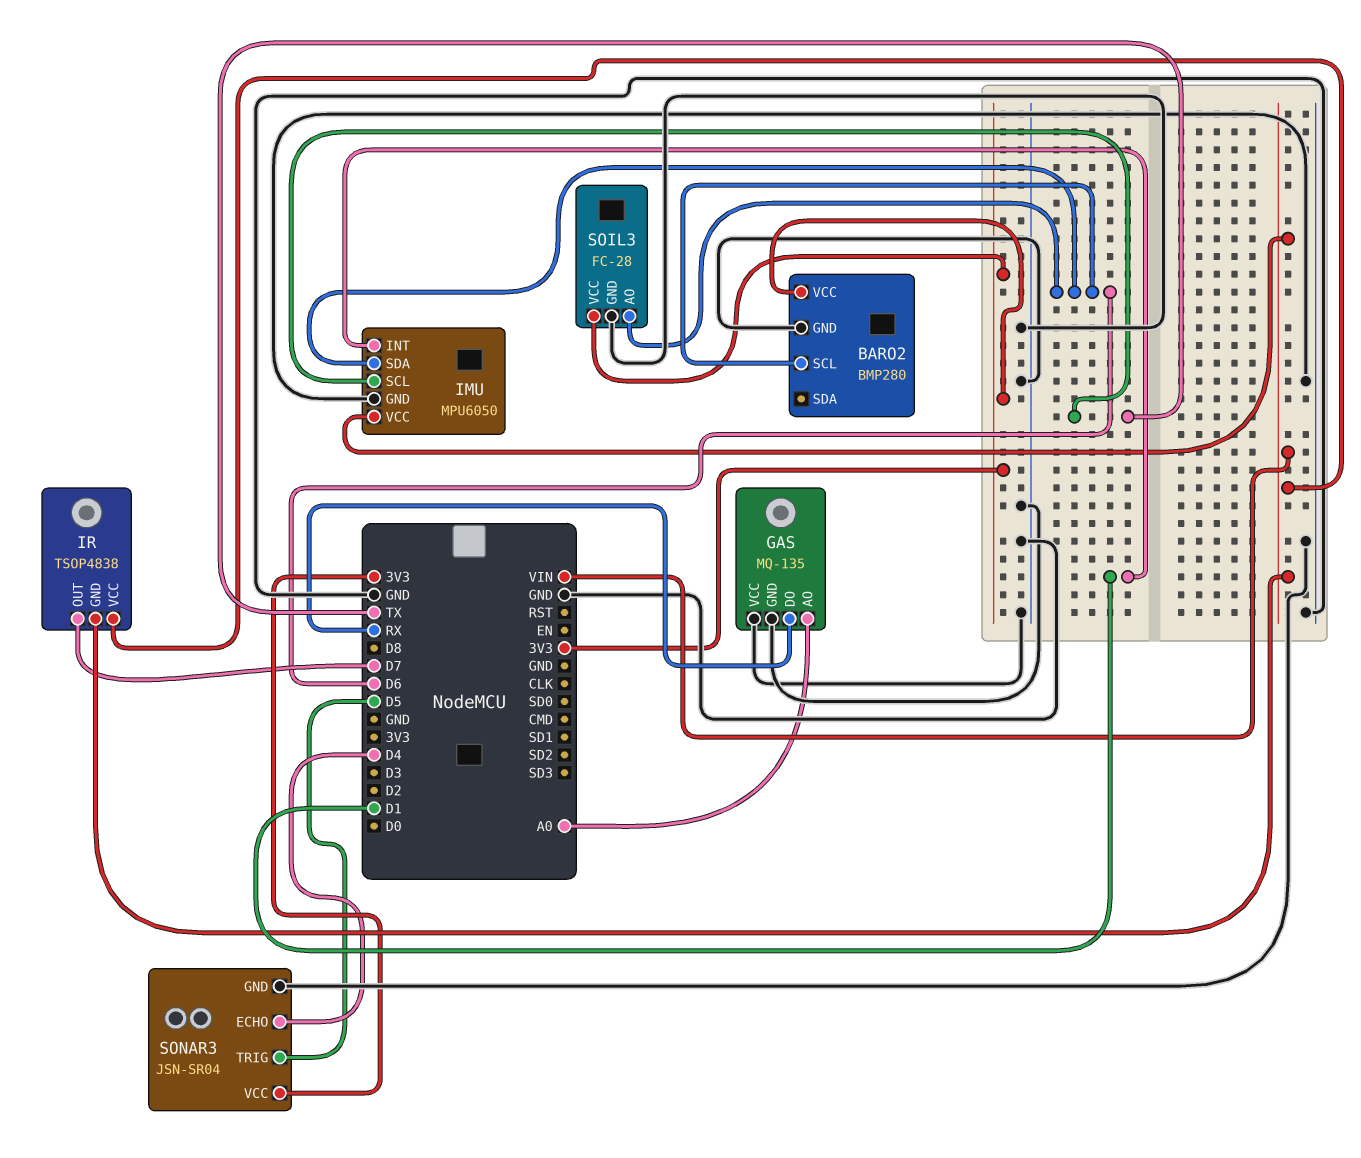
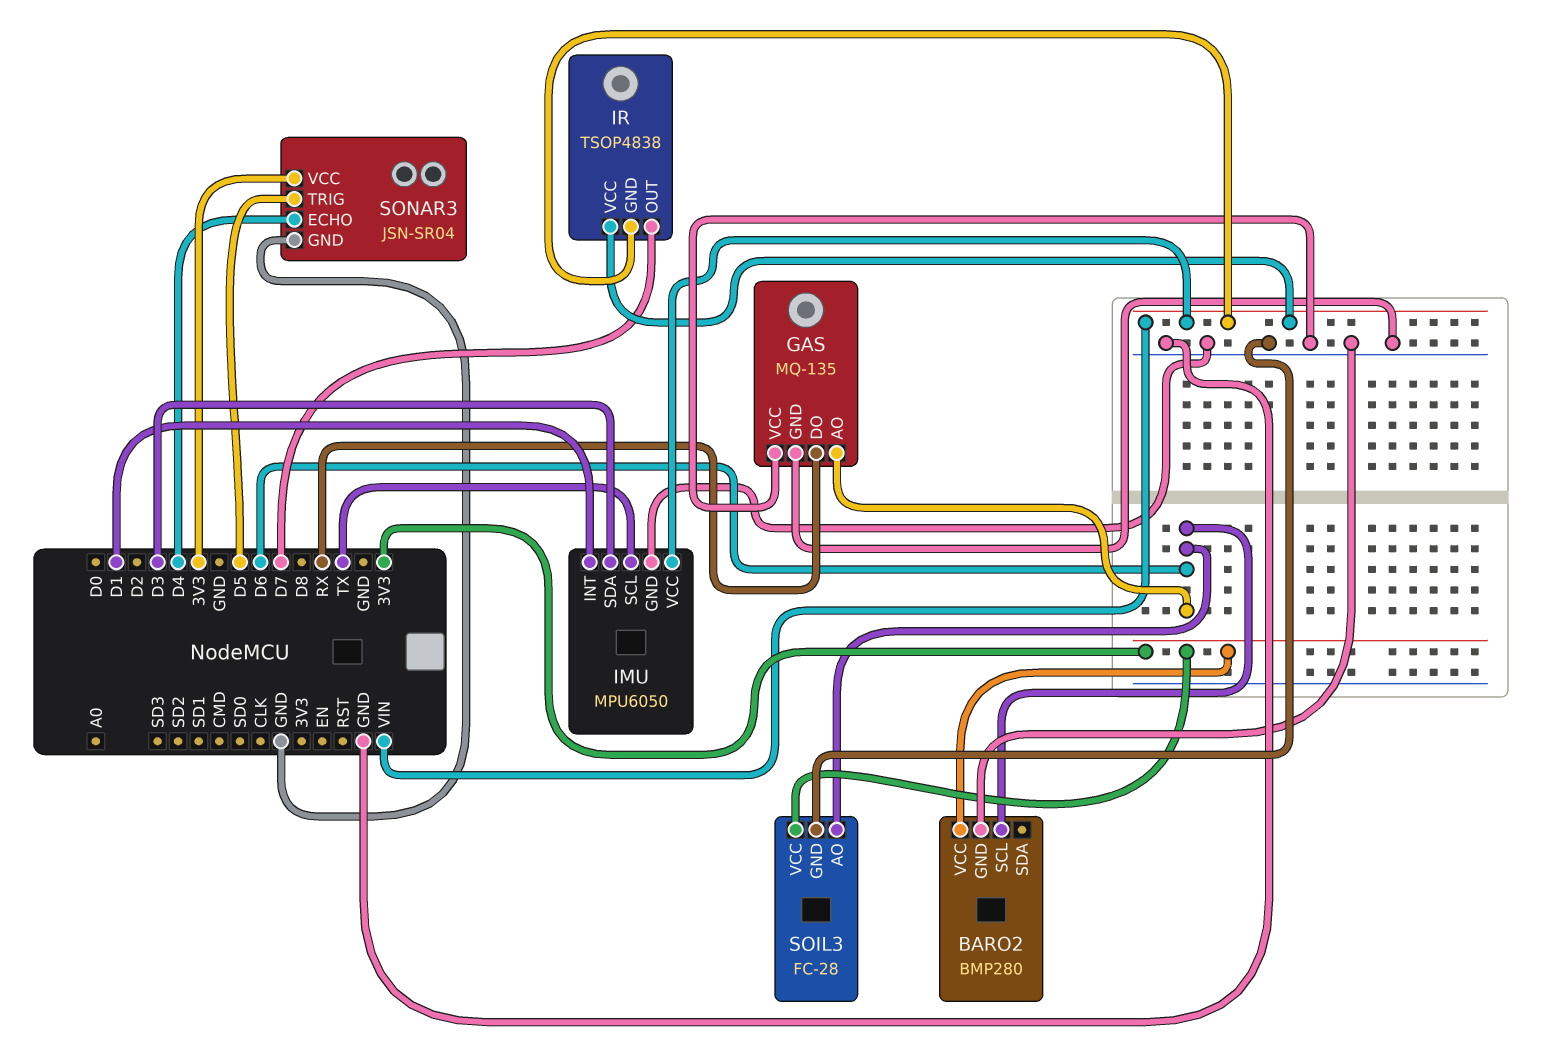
GAS pin AO: A0 -> D6
IMU pin SDA: D6 -> D3

